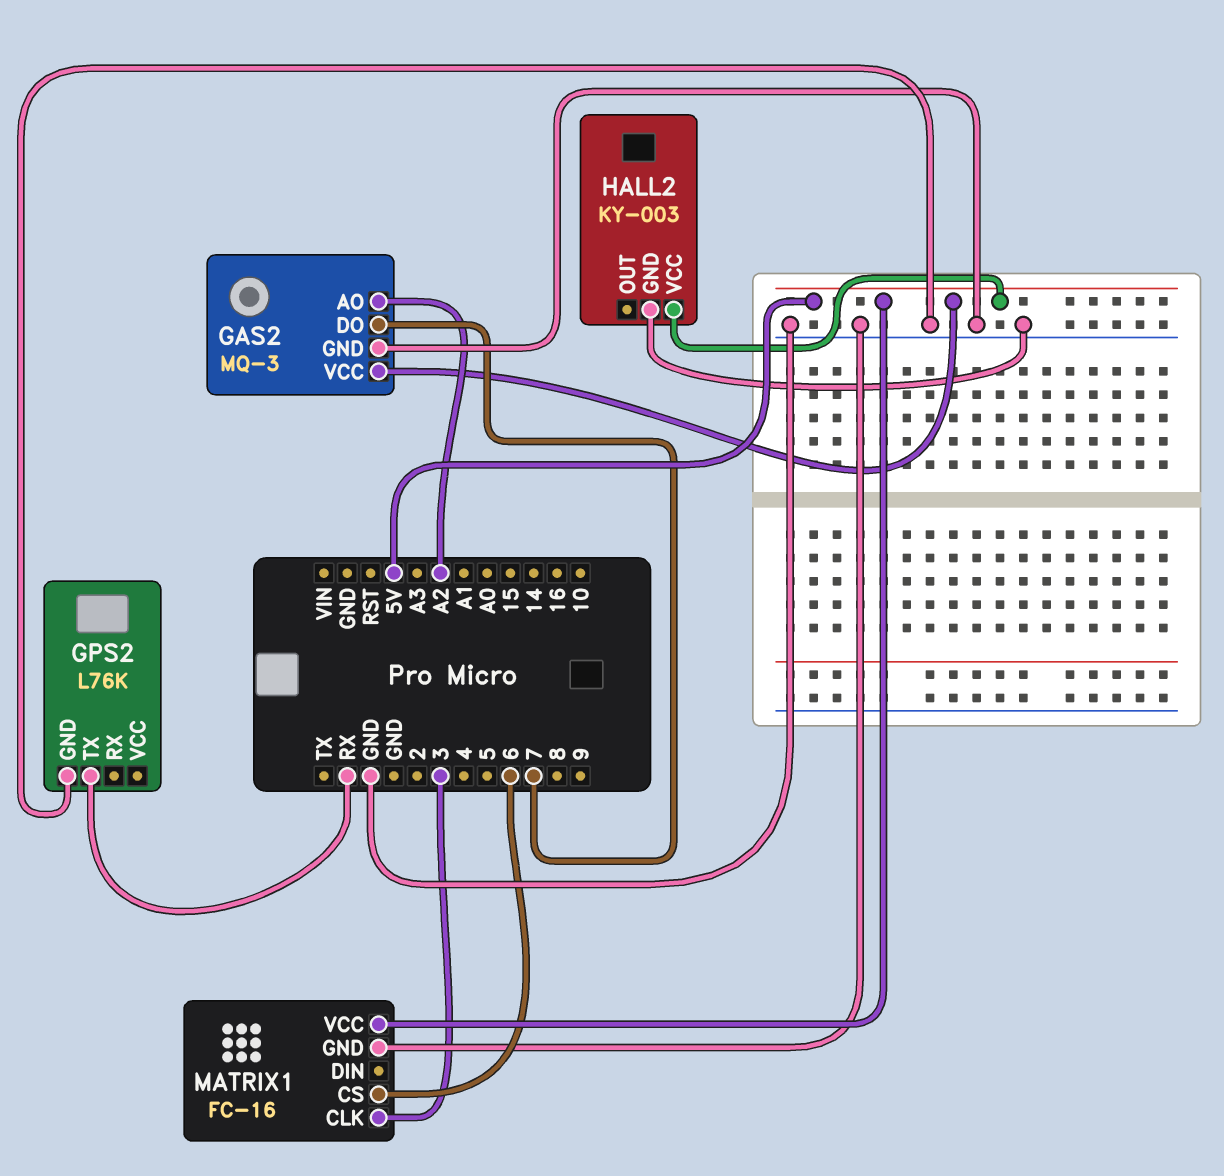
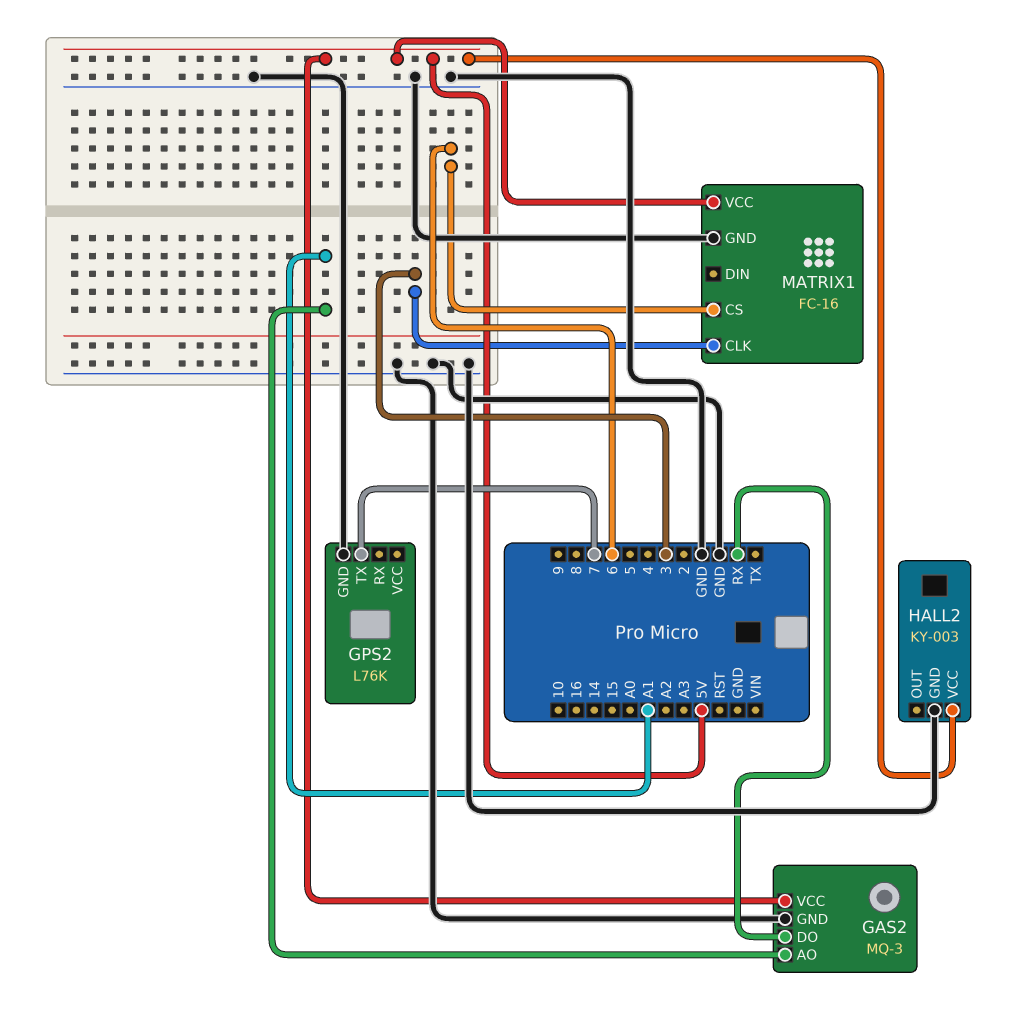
GAS2 pin AO: A2 -> A1
GAS2 pin DO: 7 -> RX
GPS2 pin TX: RX -> 7

